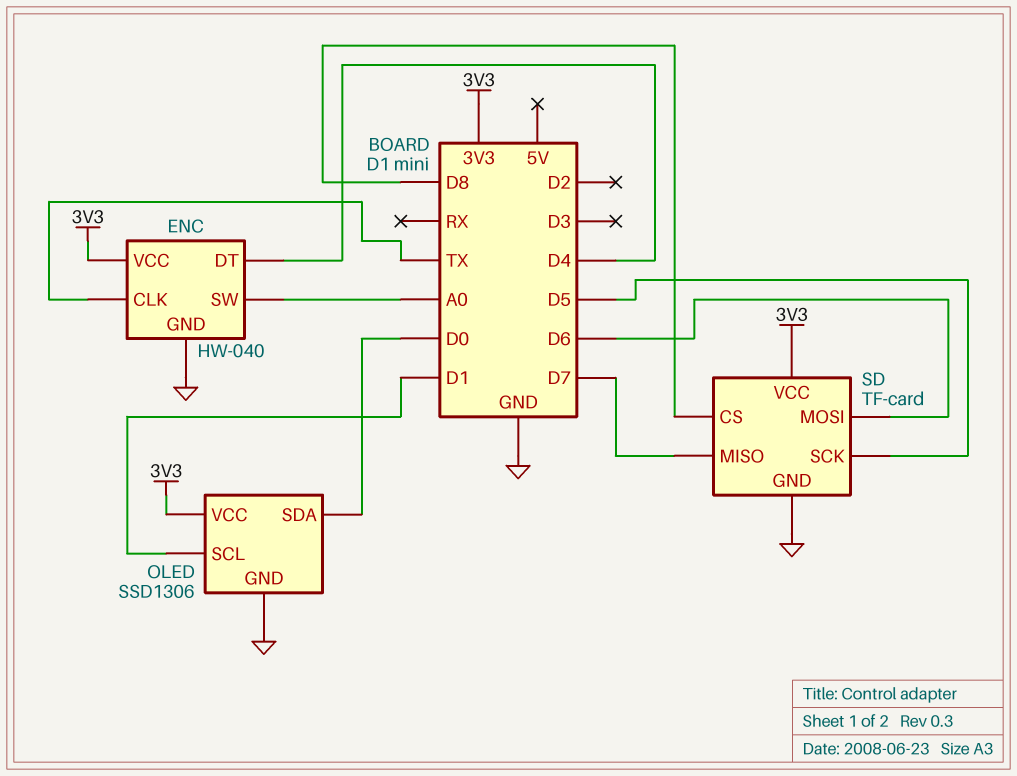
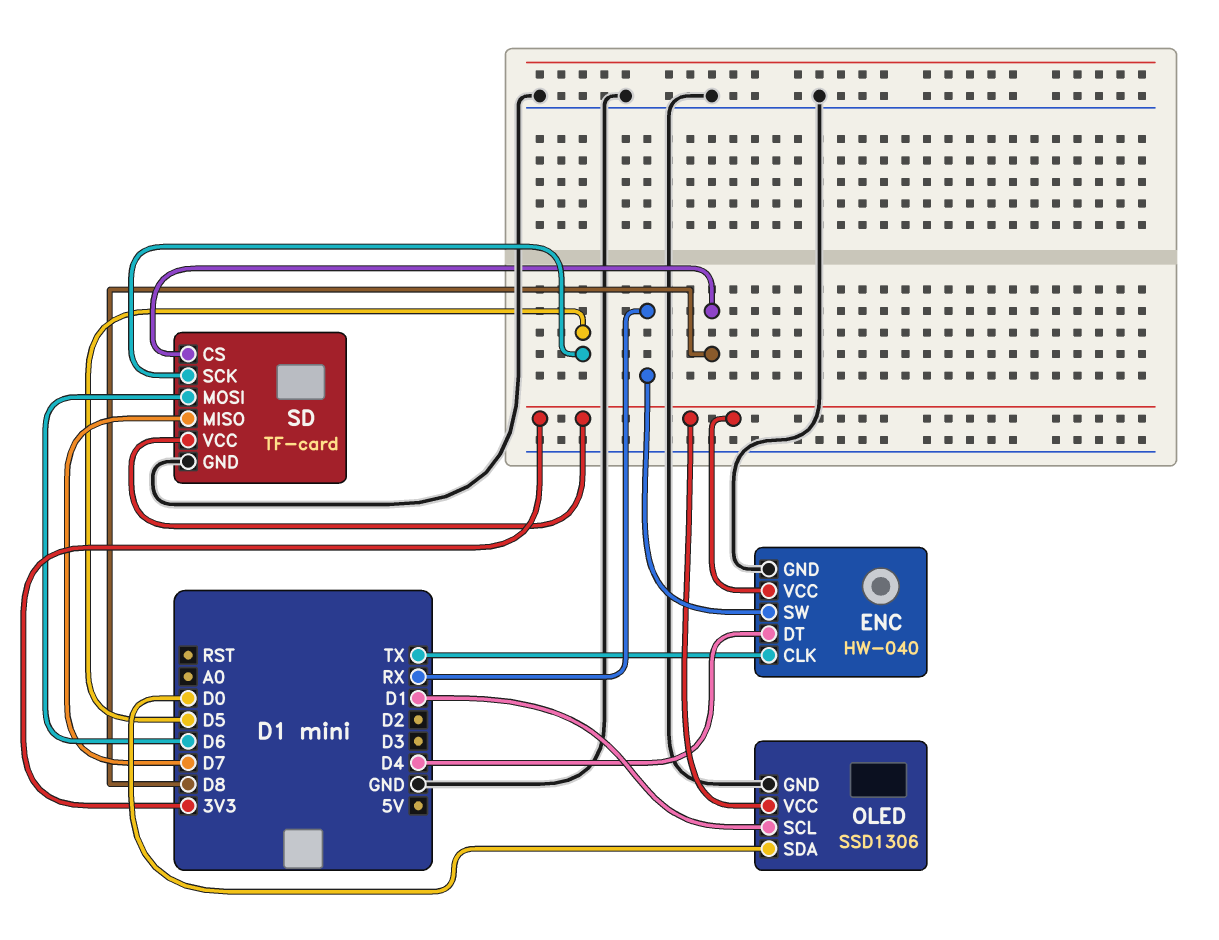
ENC pin SW: A0 -> RX

